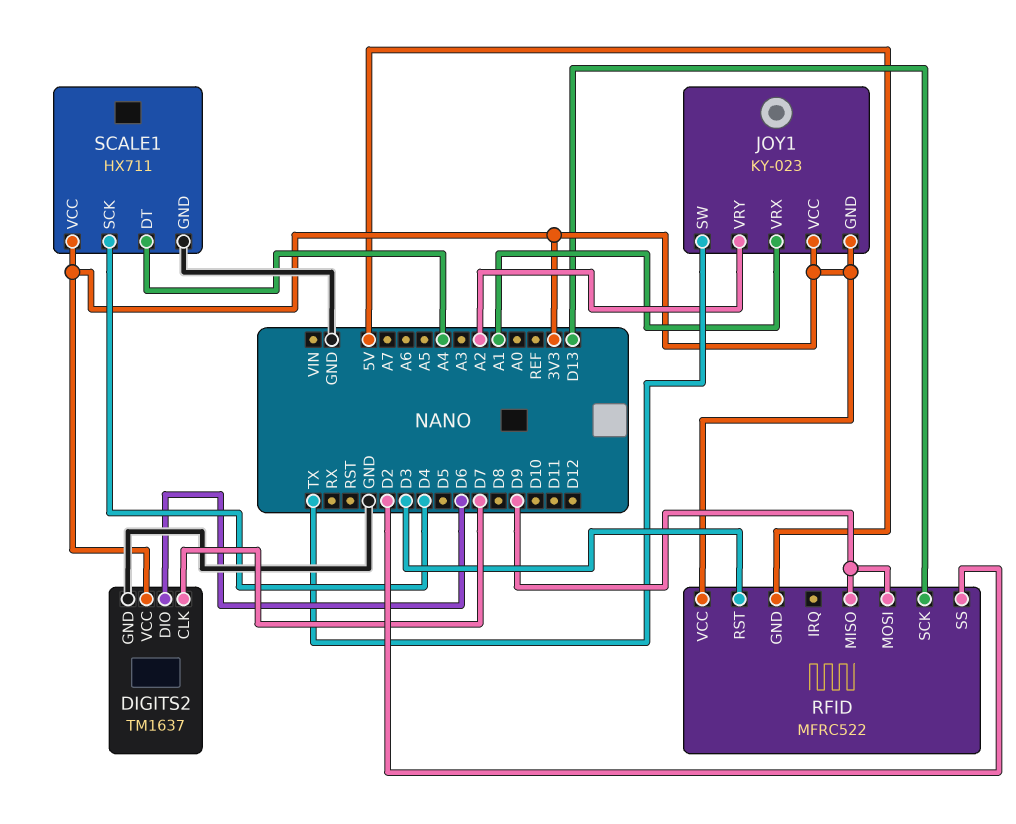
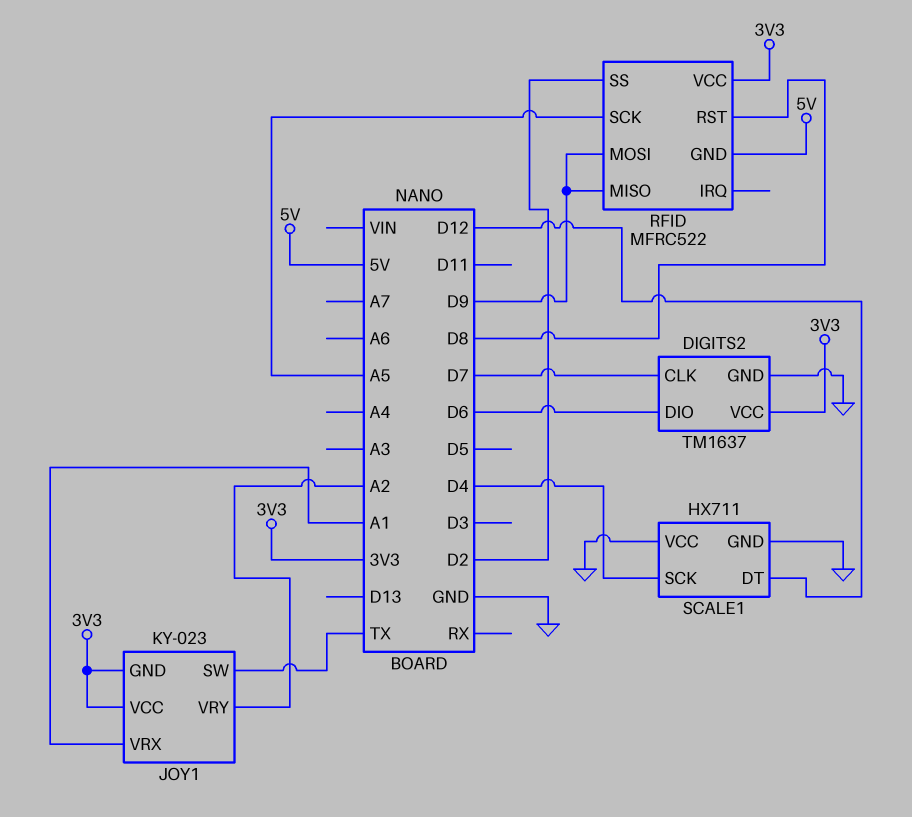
RFID pin RST: D3 -> D8
RFID pin SCK: D13 -> A5
SCALE1 pin DT: A4 -> D12
SCALE1 pin VCC: 3V3 -> GND

